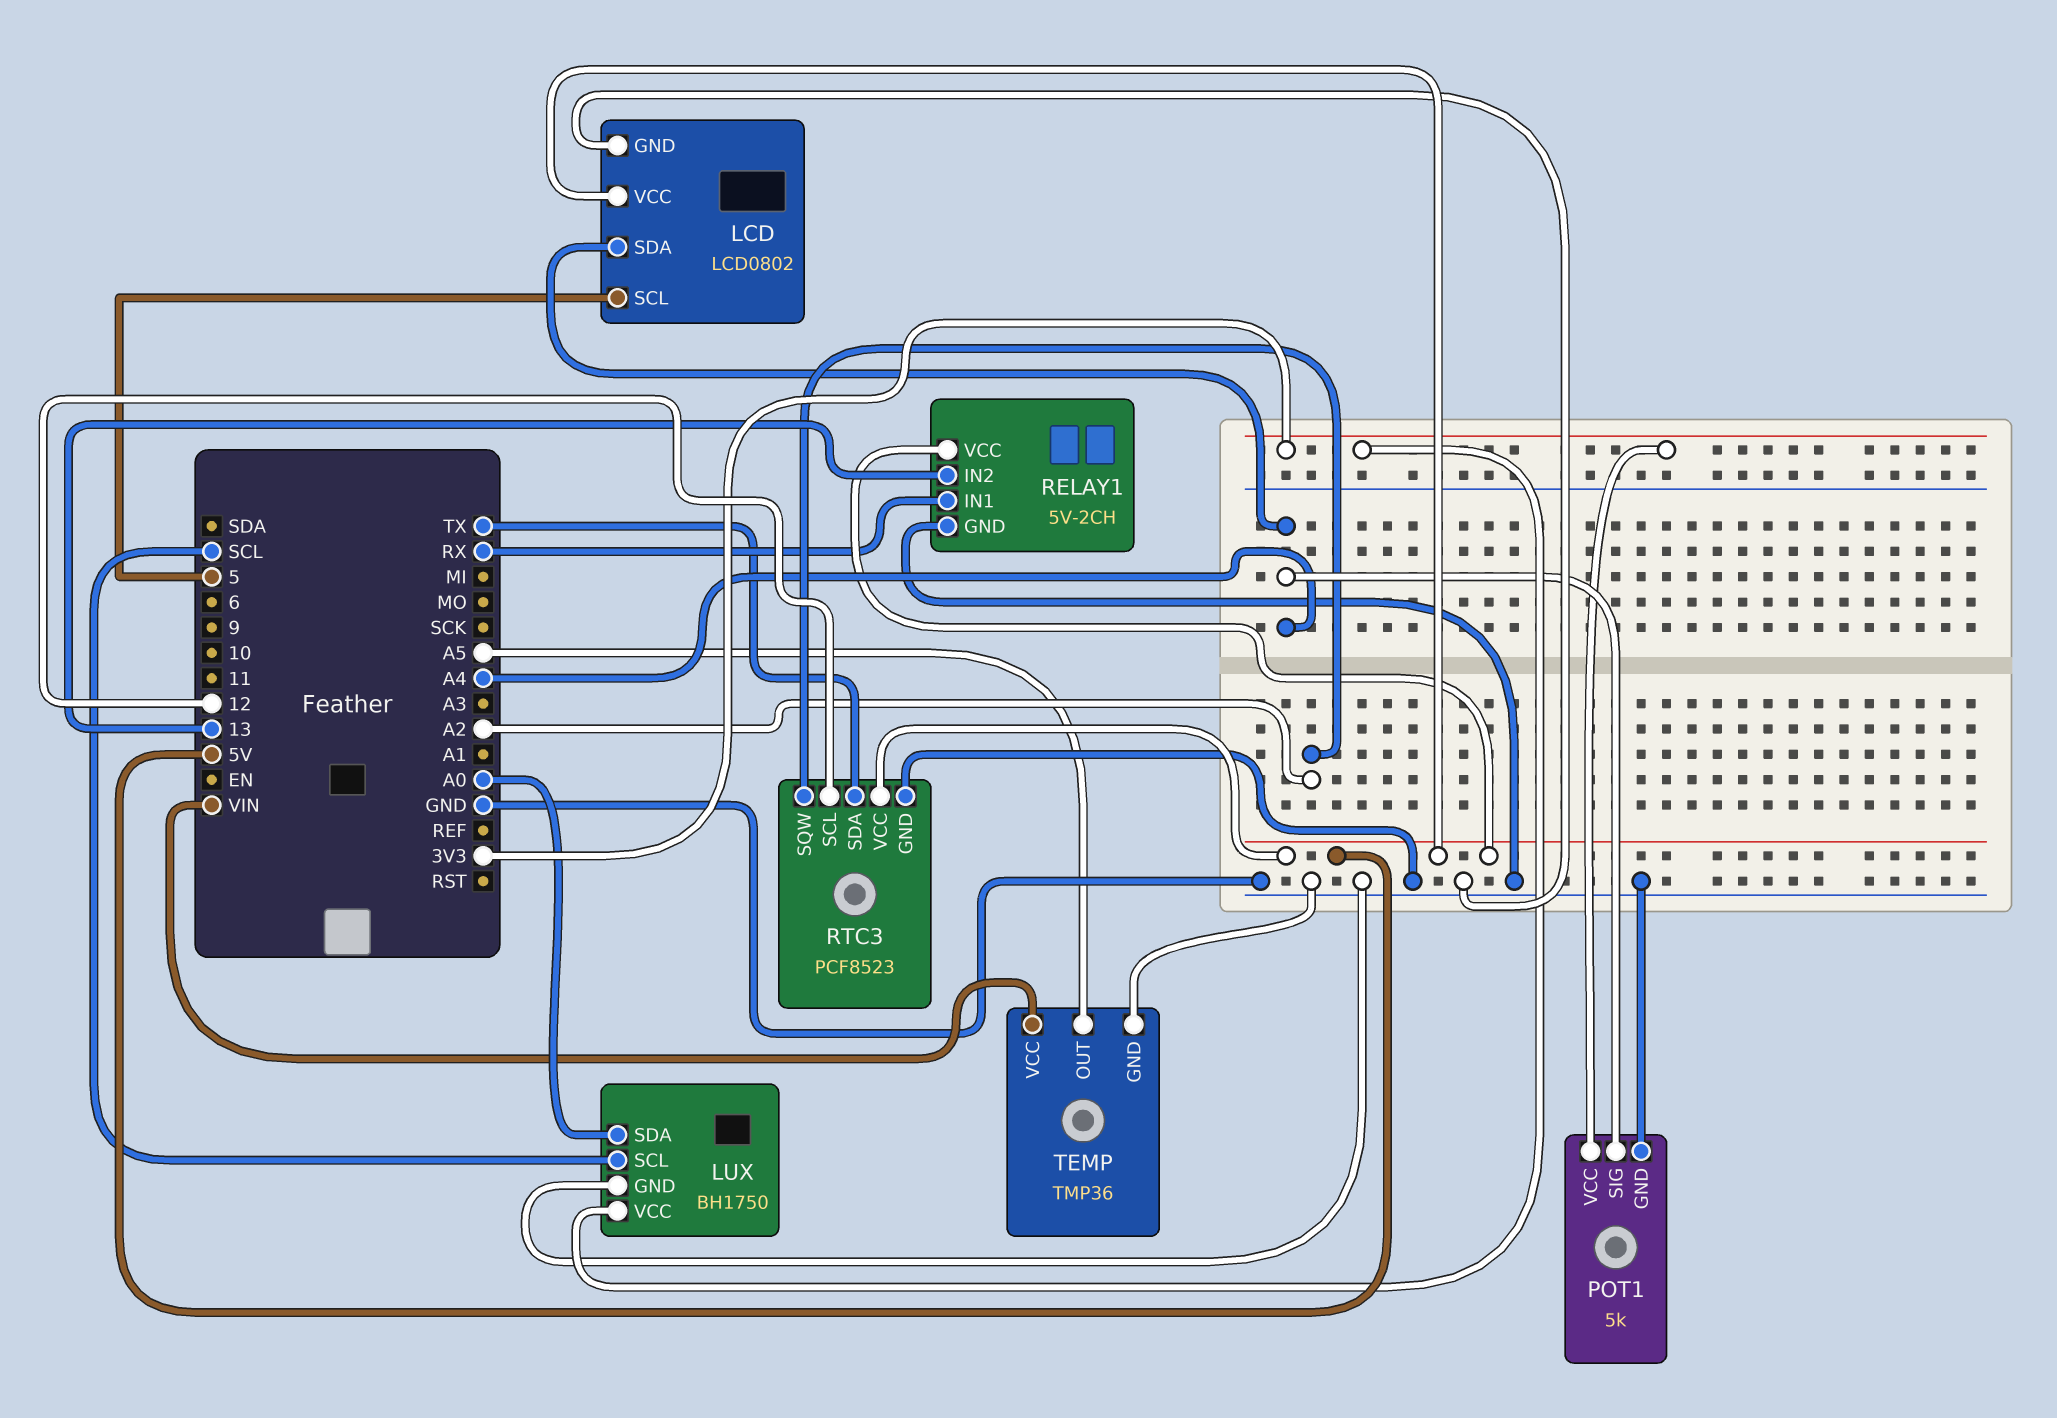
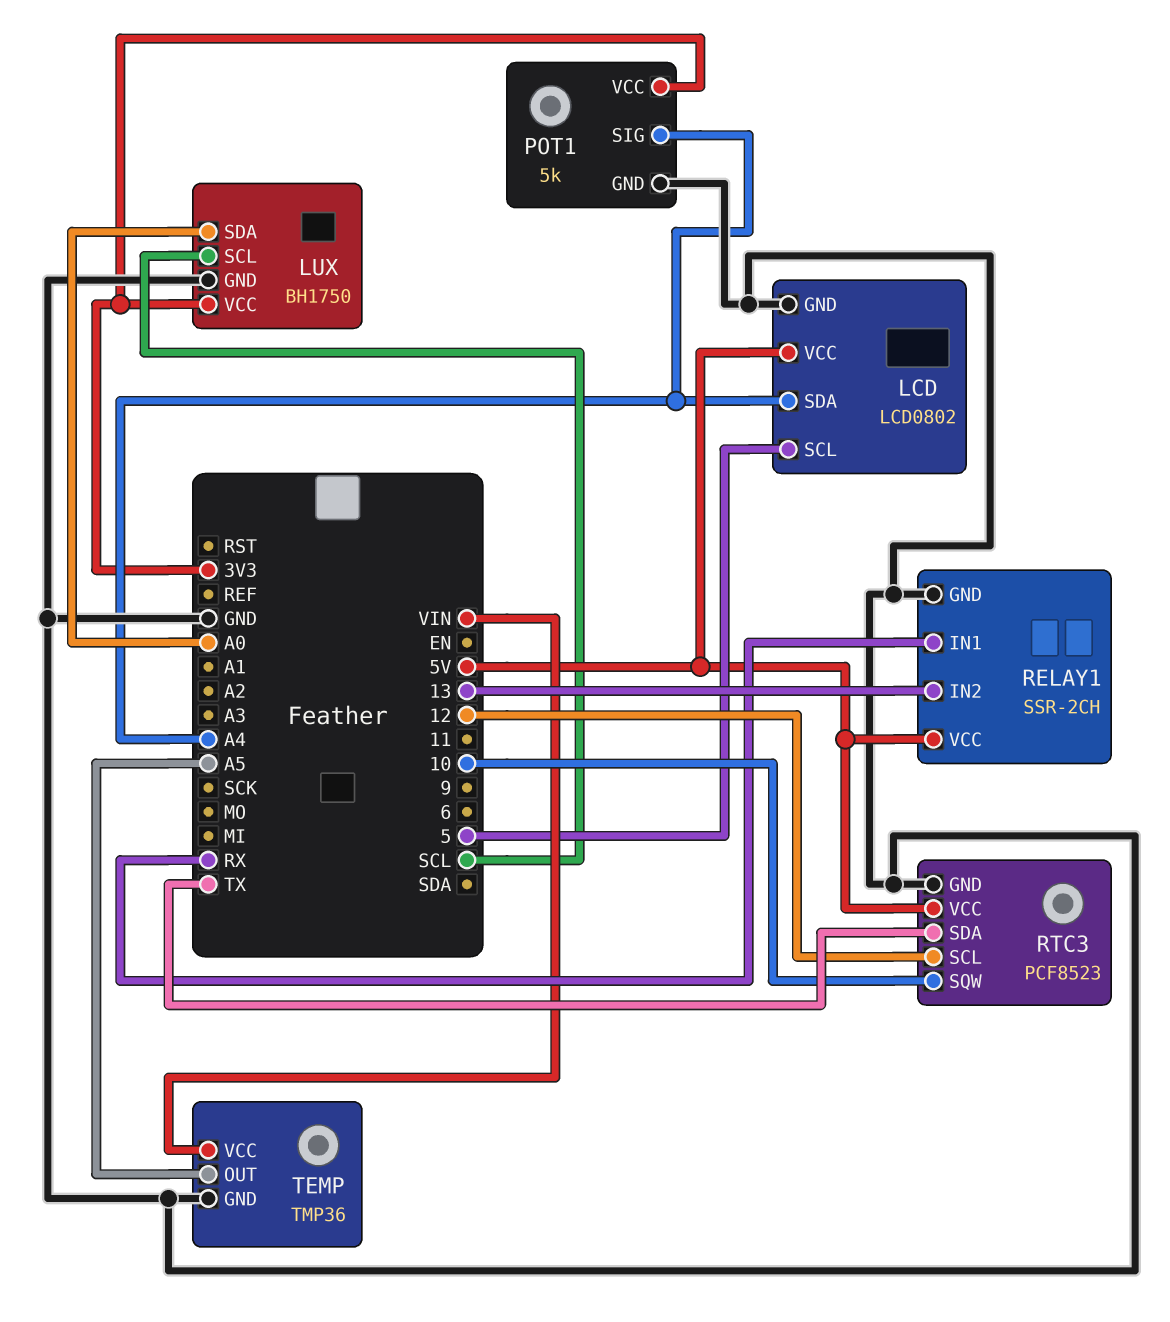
RELAY1: 5V-2CH -> SSR-2CH
RTC3 pin SQW: A2 -> 10

